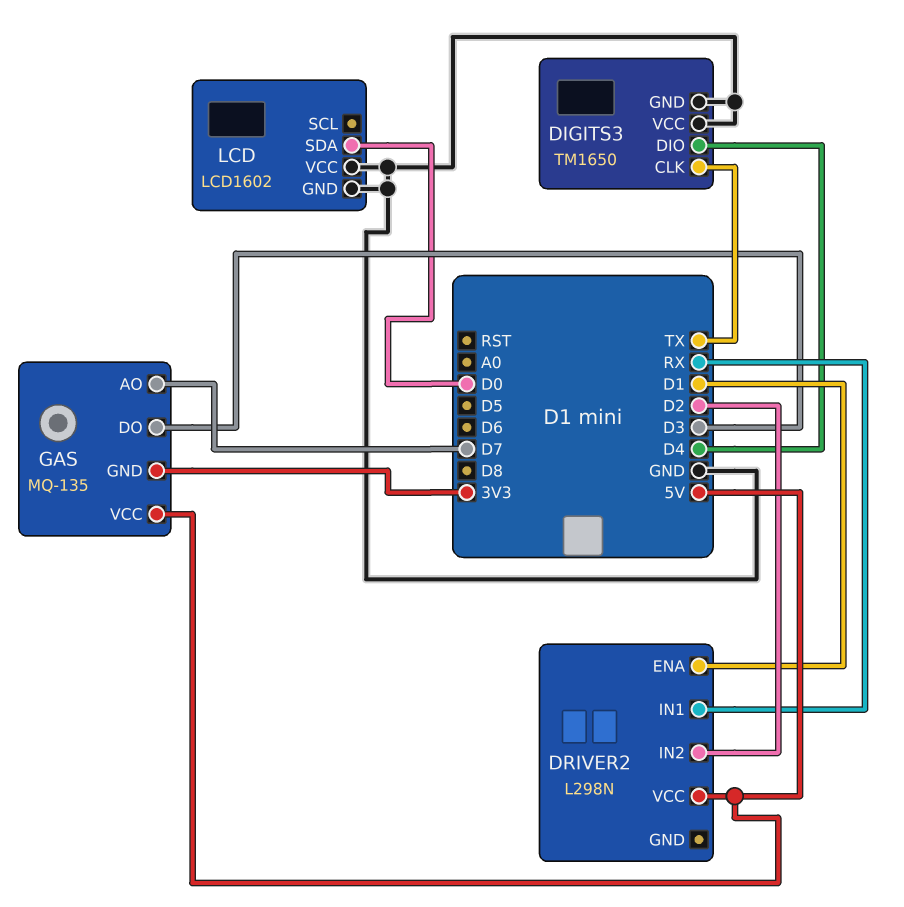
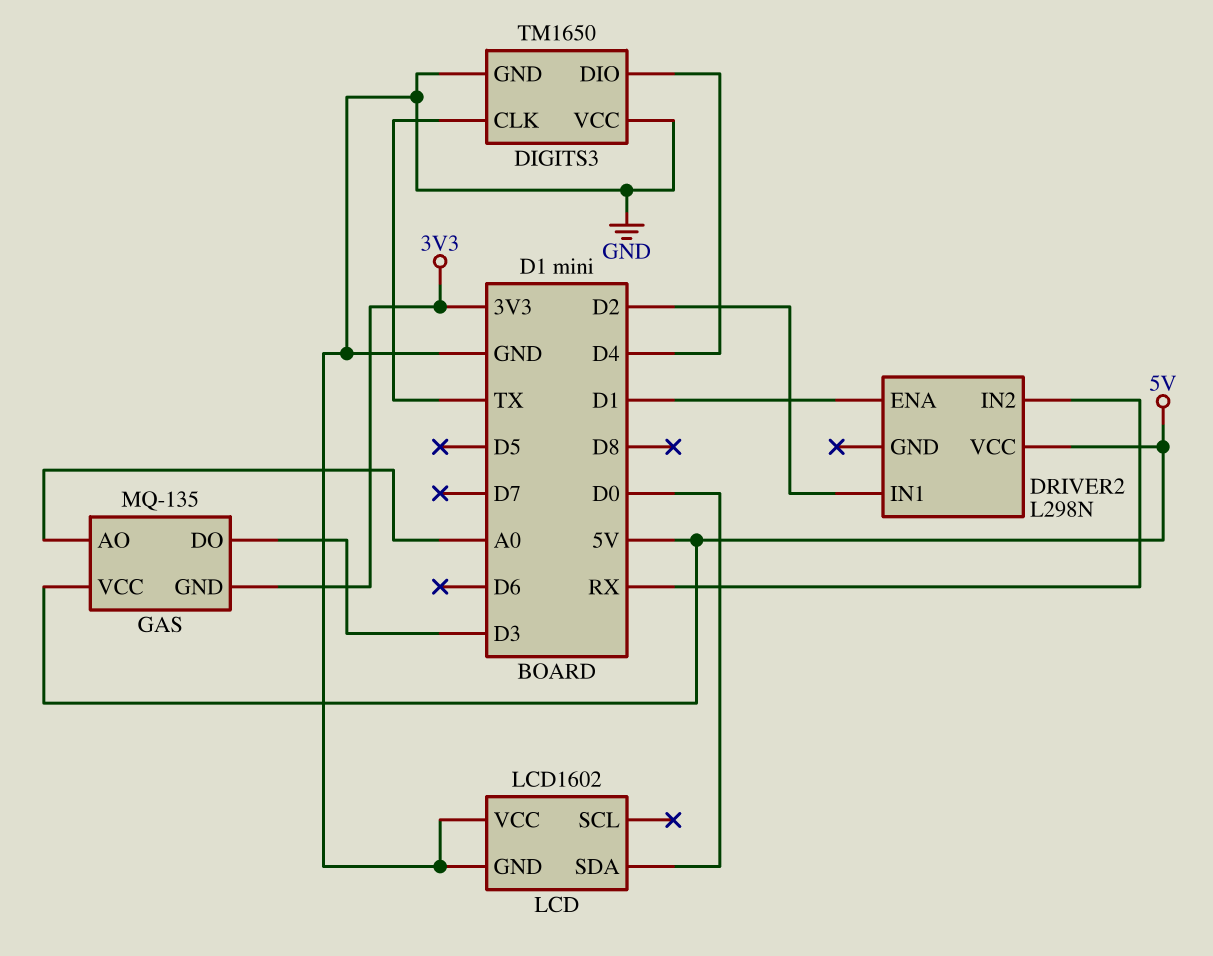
DRIVER2 pin IN1: RX -> D2
DRIVER2 pin IN2: D2 -> RX
GAS pin AO: D7 -> A0

